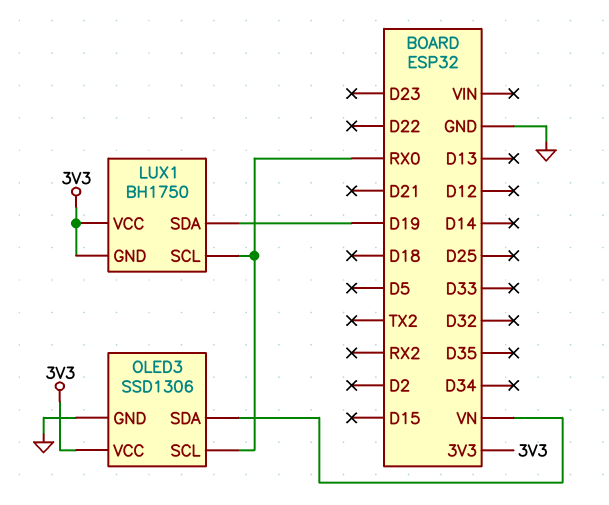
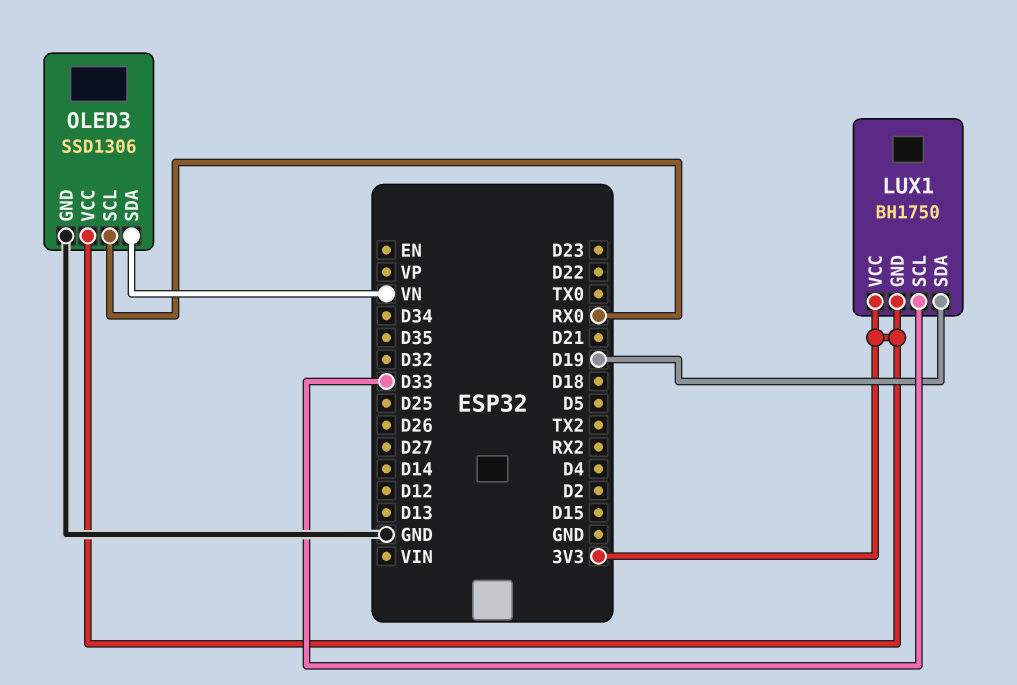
LUX1 pin SCL: RX0 -> D33

